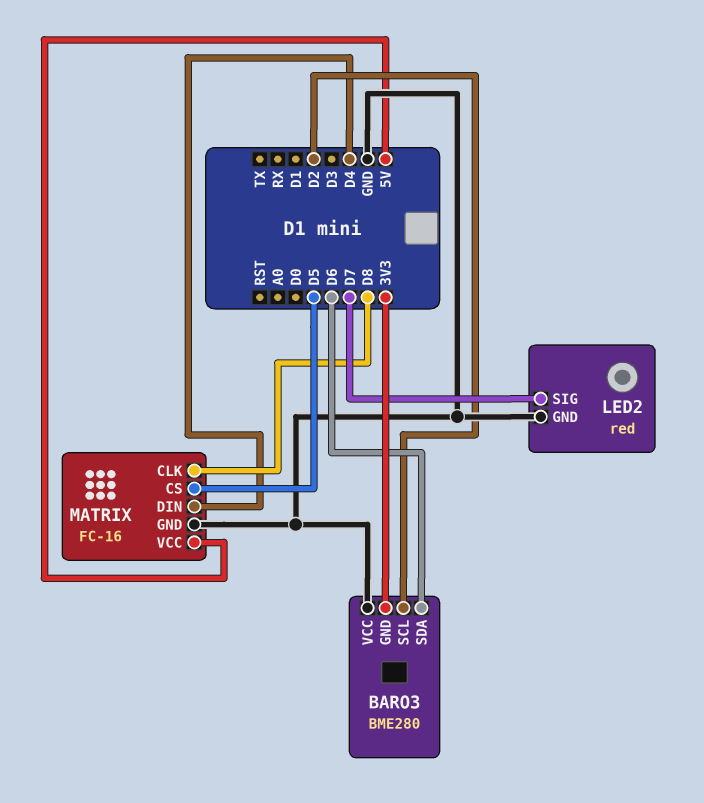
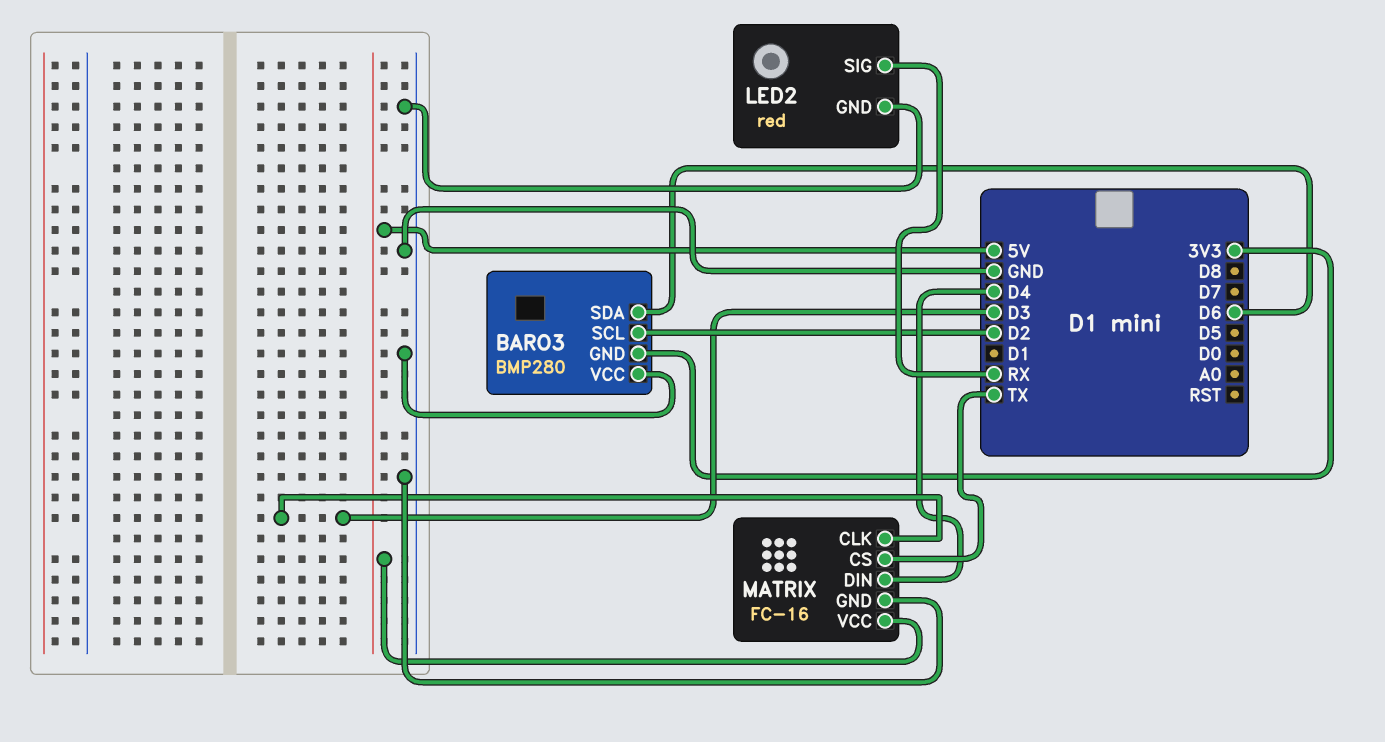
BARO3: BME280 -> BMP280
LED2 pin SIG: D7 -> RX
MATRIX pin CLK: D8 -> D3
MATRIX pin CS: D5 -> TX

